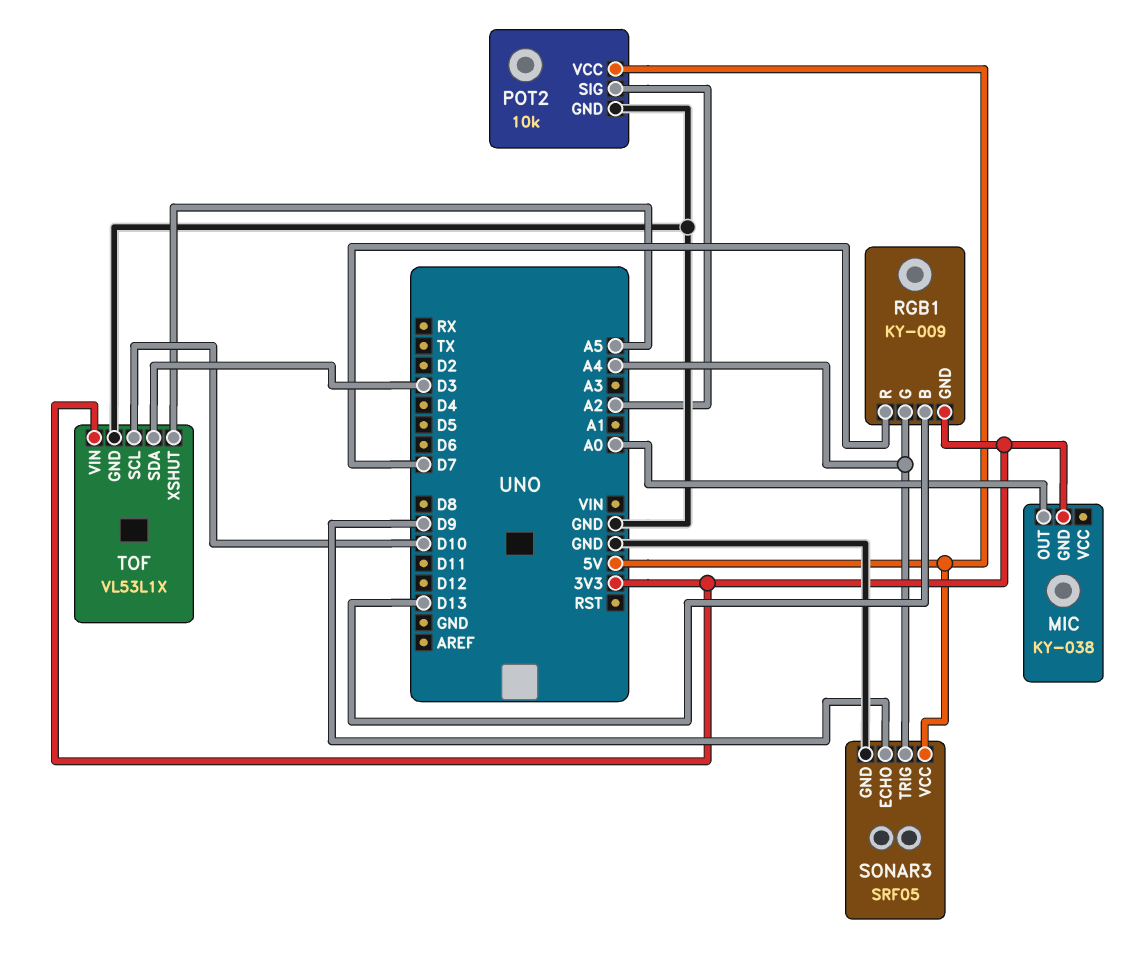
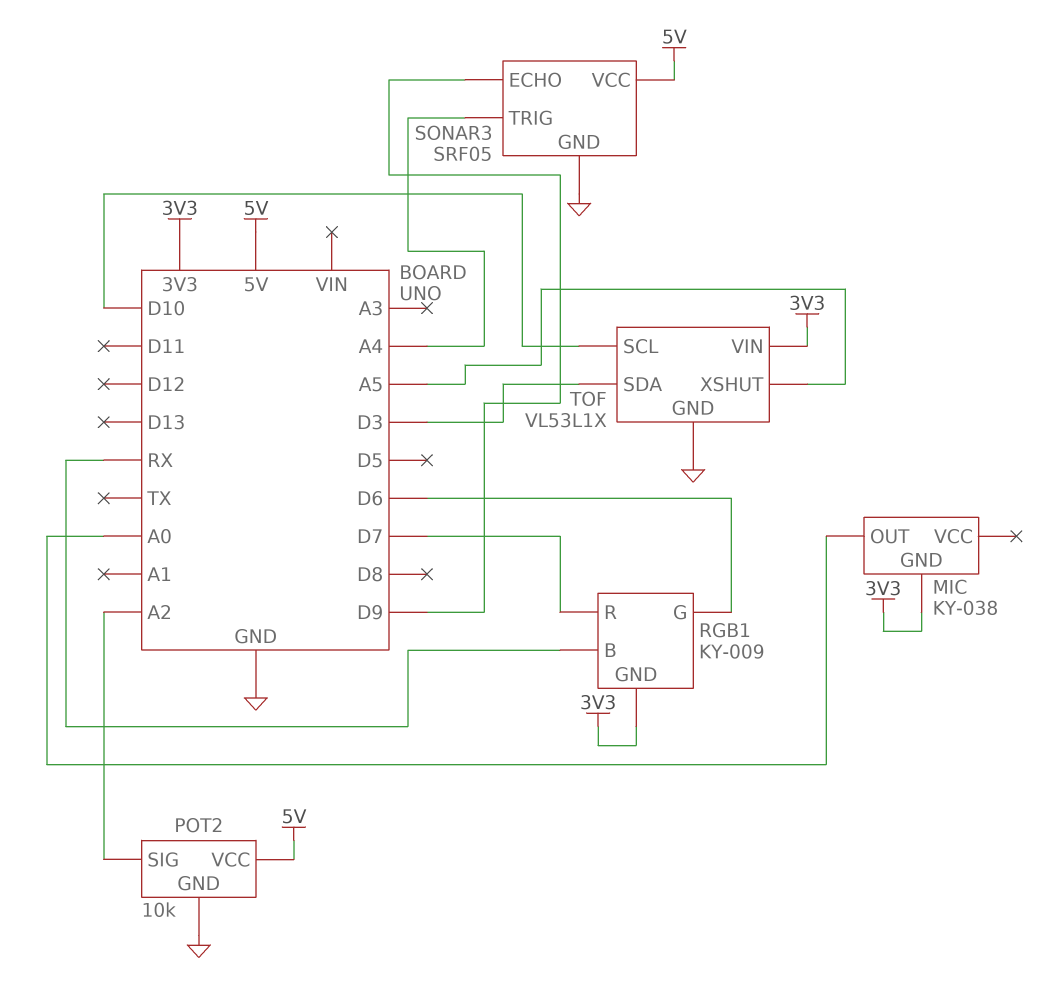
RGB1 pin B: D13 -> RX
RGB1 pin G: A4 -> D6

